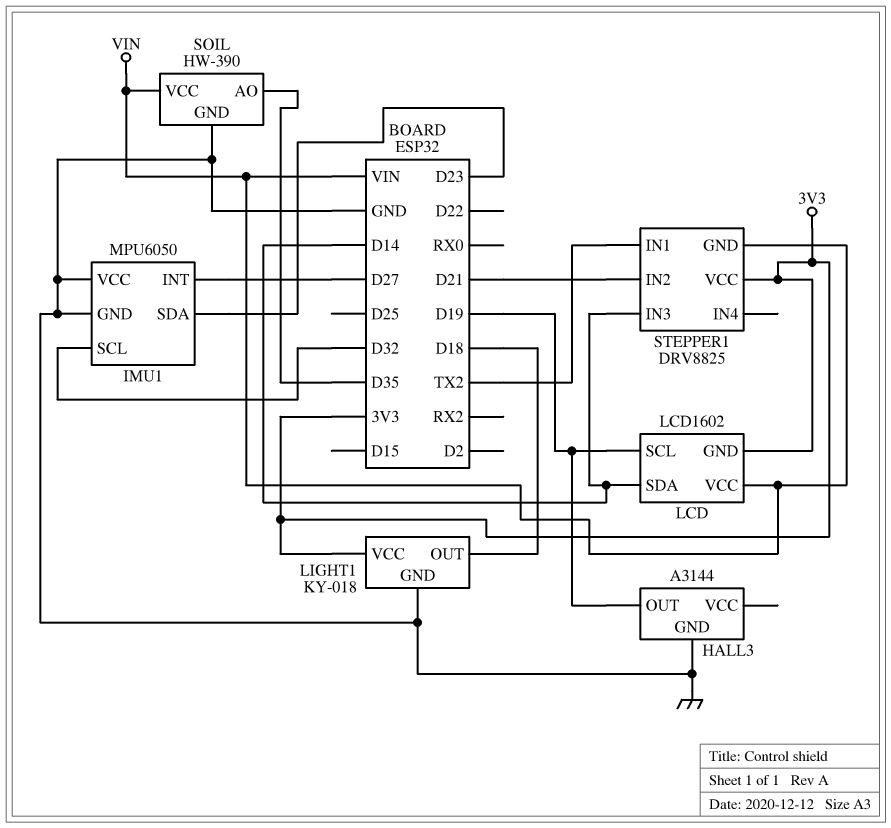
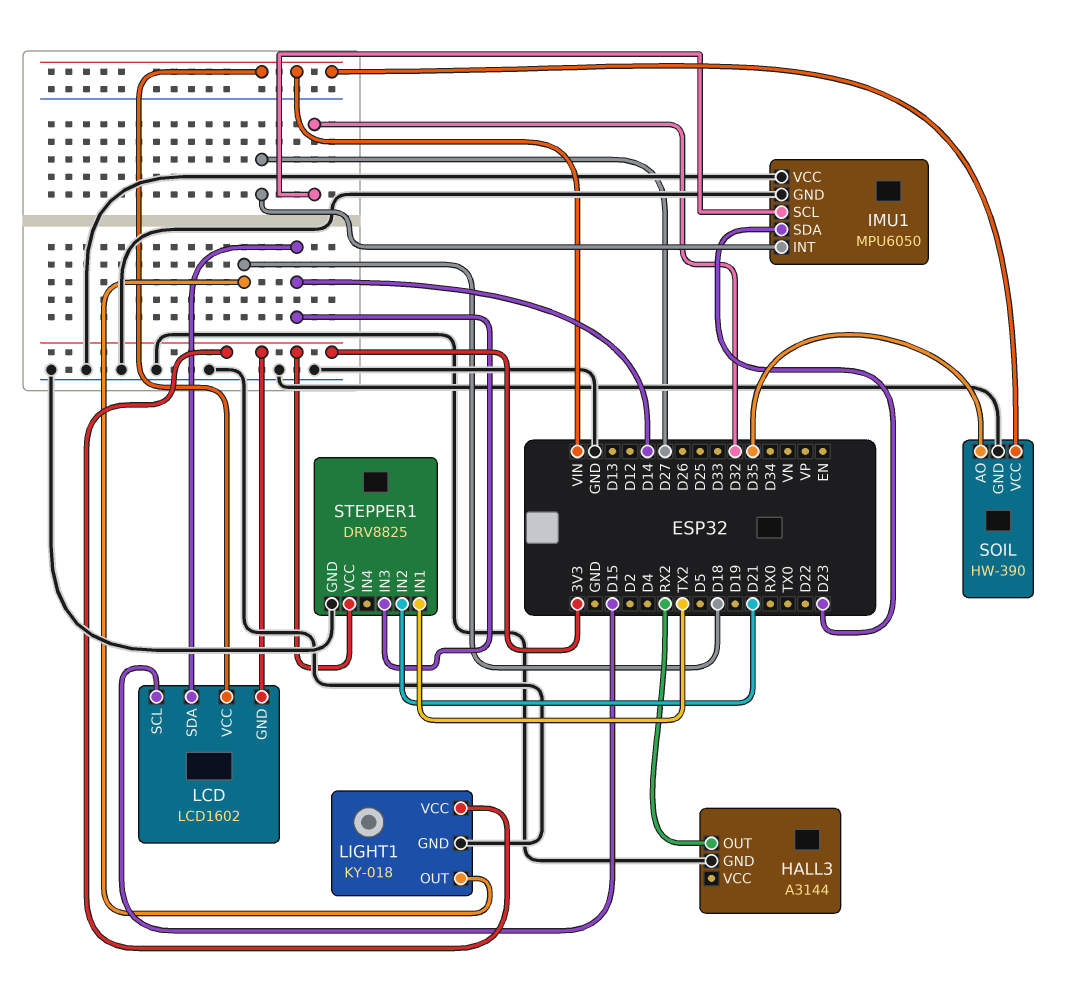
HALL3 pin OUT: D19 -> RX2
LCD pin SCL: D19 -> D15
STEPPER1 pin GND: VIN -> GND

